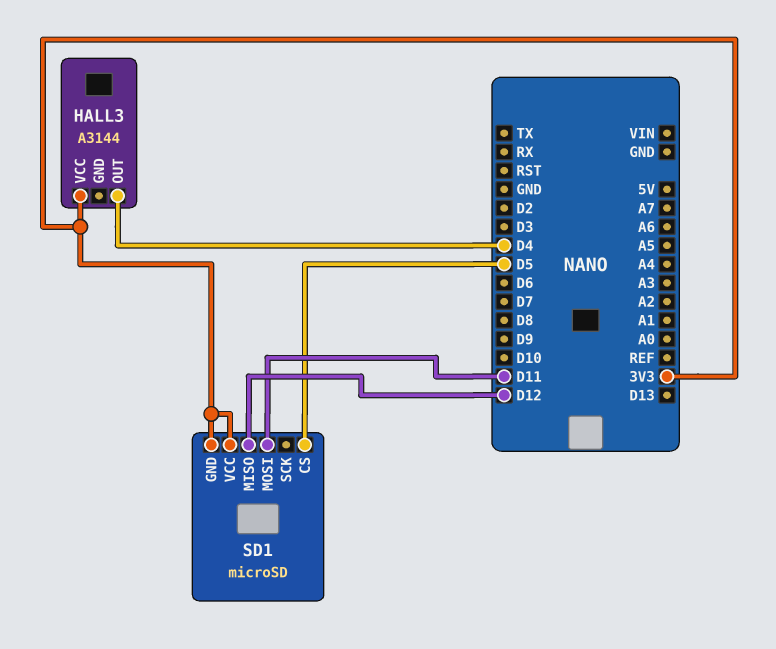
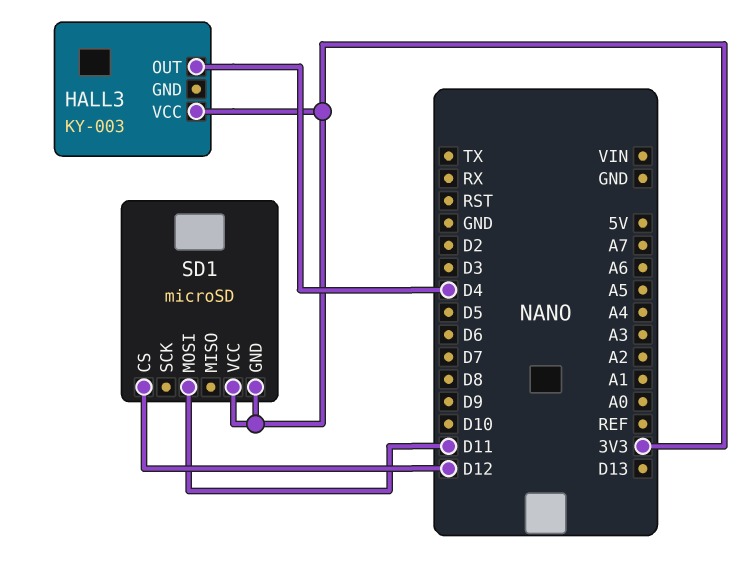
HALL3: A3144 -> KY-003
SD1 pin CS: D5 -> D12
SD1 pin MISO: D12 -> none

